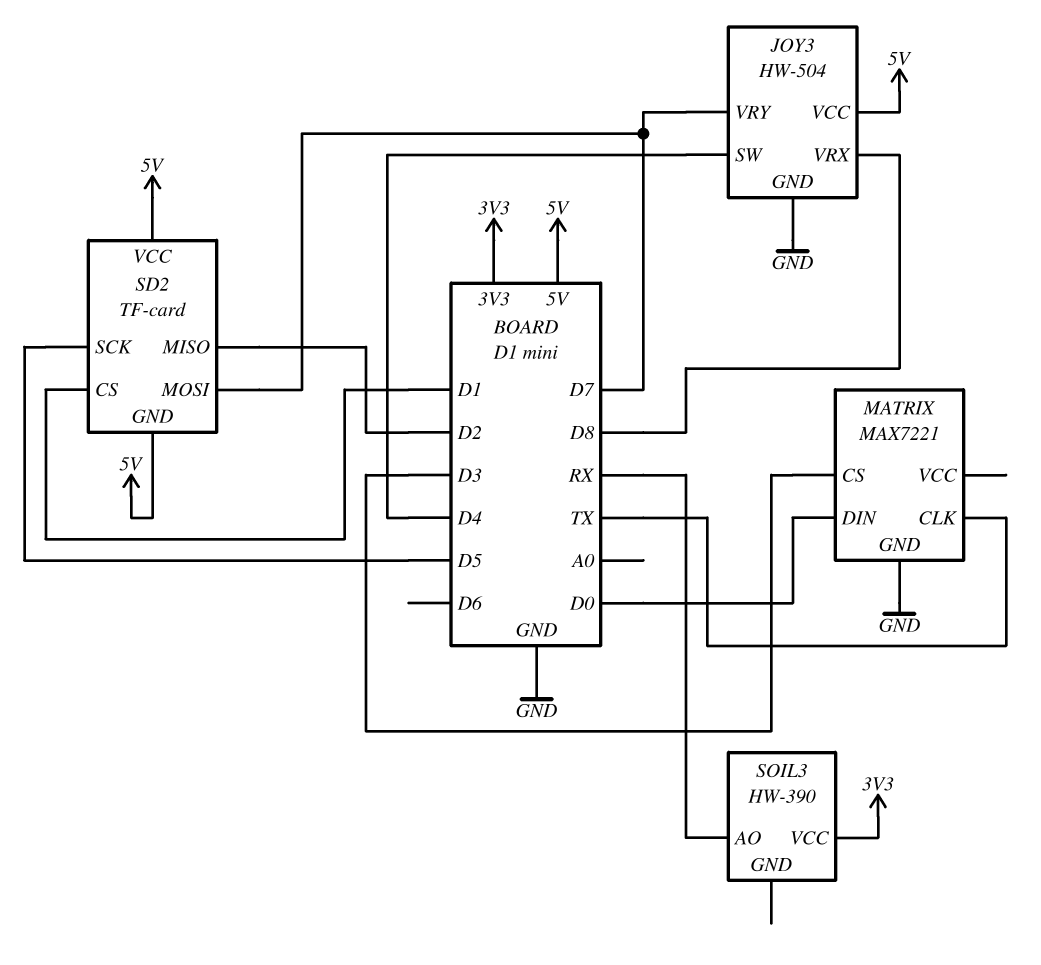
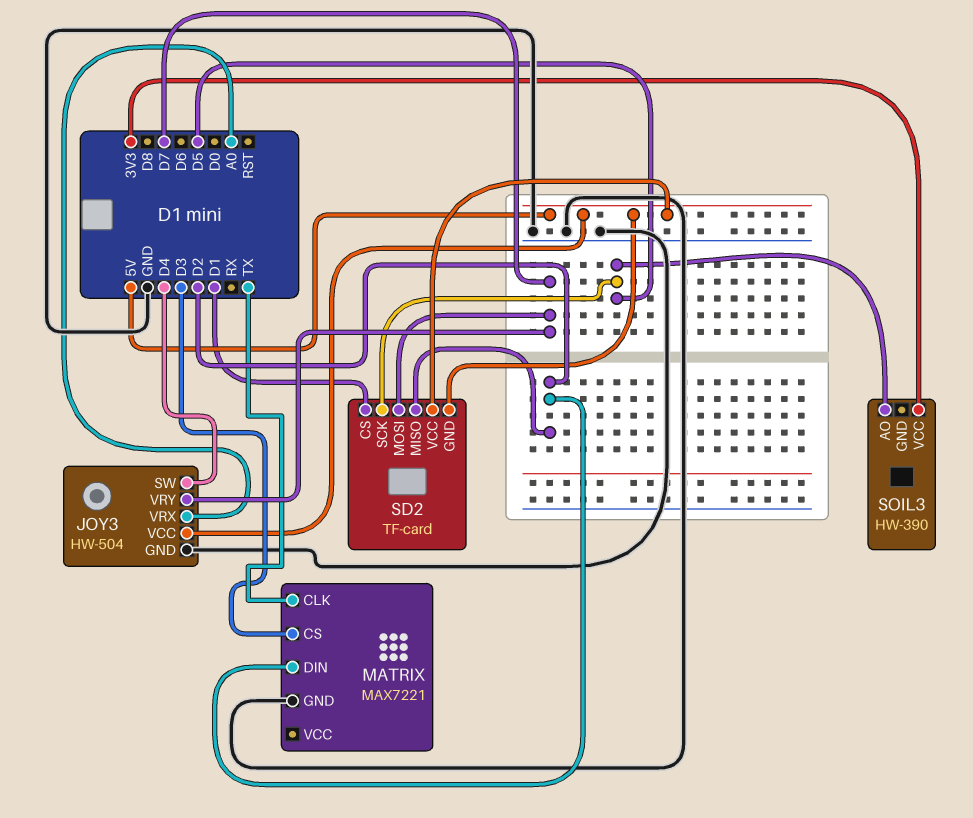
JOY3 pin VRX: D8 -> A0
MATRIX pin DIN: D0 -> D2
SOIL3 pin AO: RX -> D5

